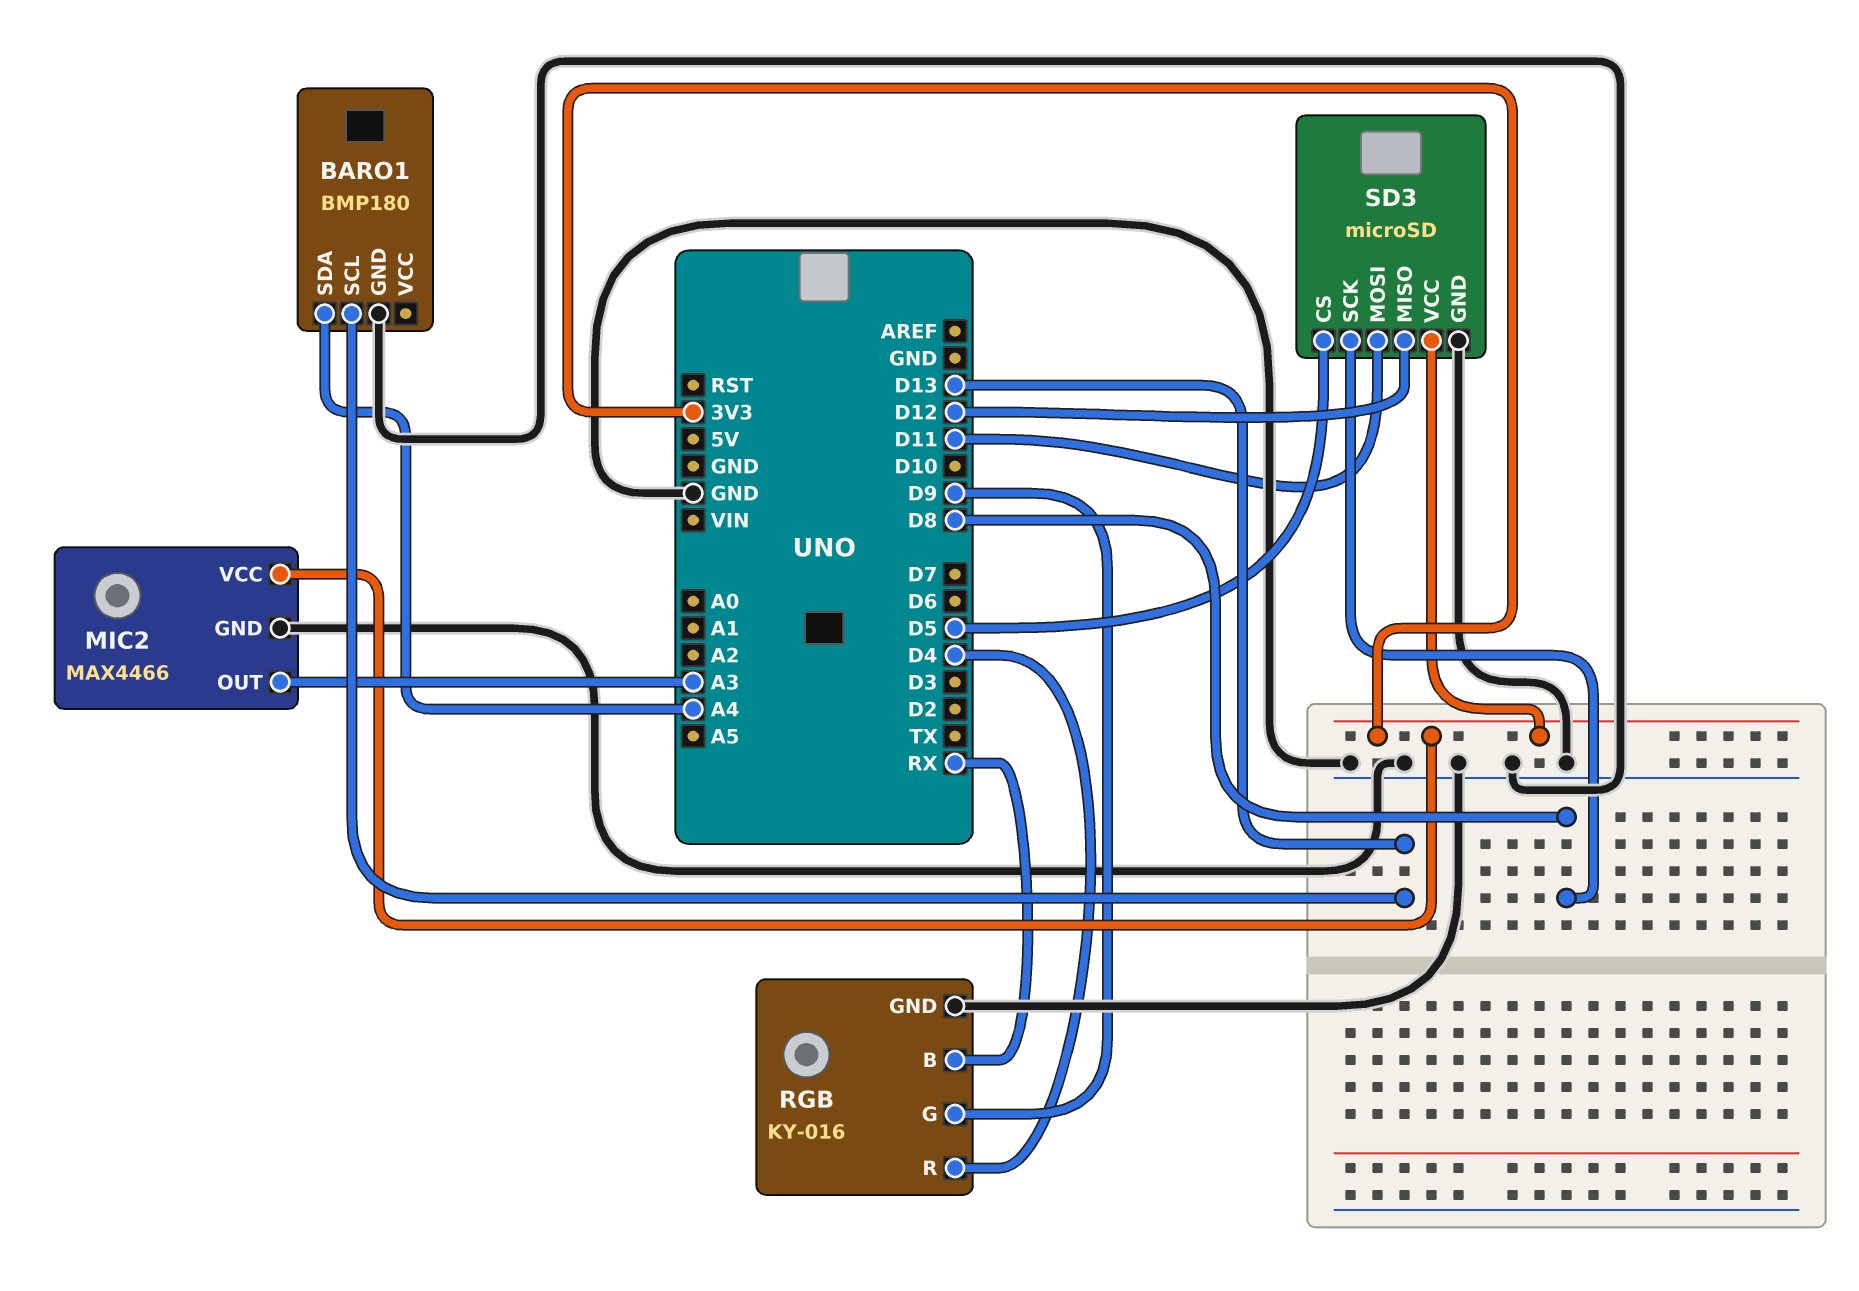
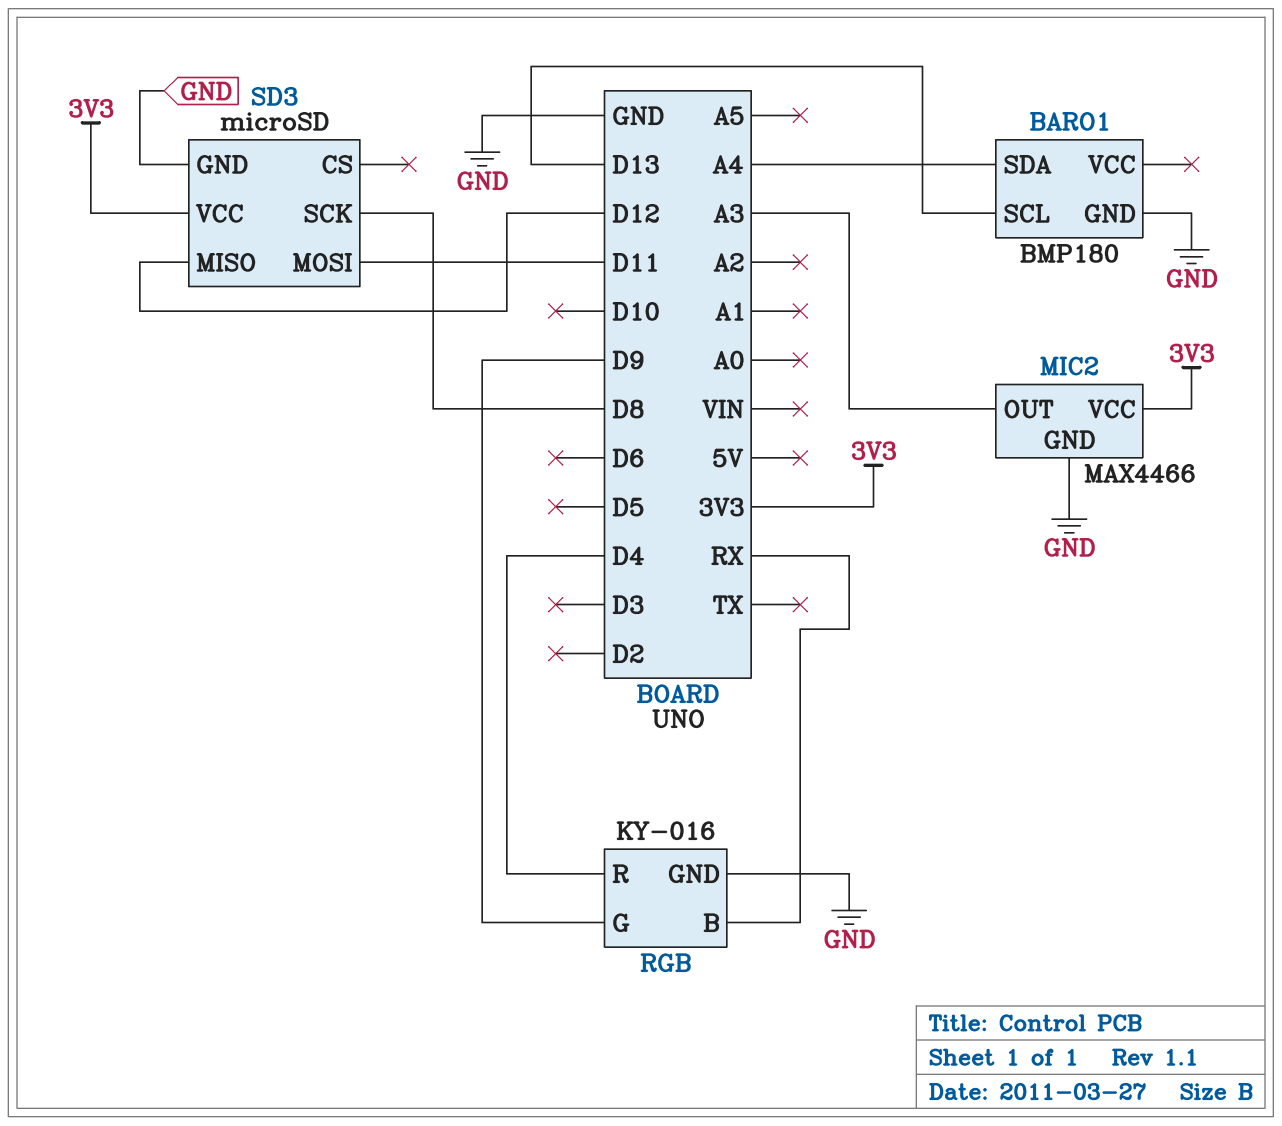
SD3 pin CS: D5 -> none

